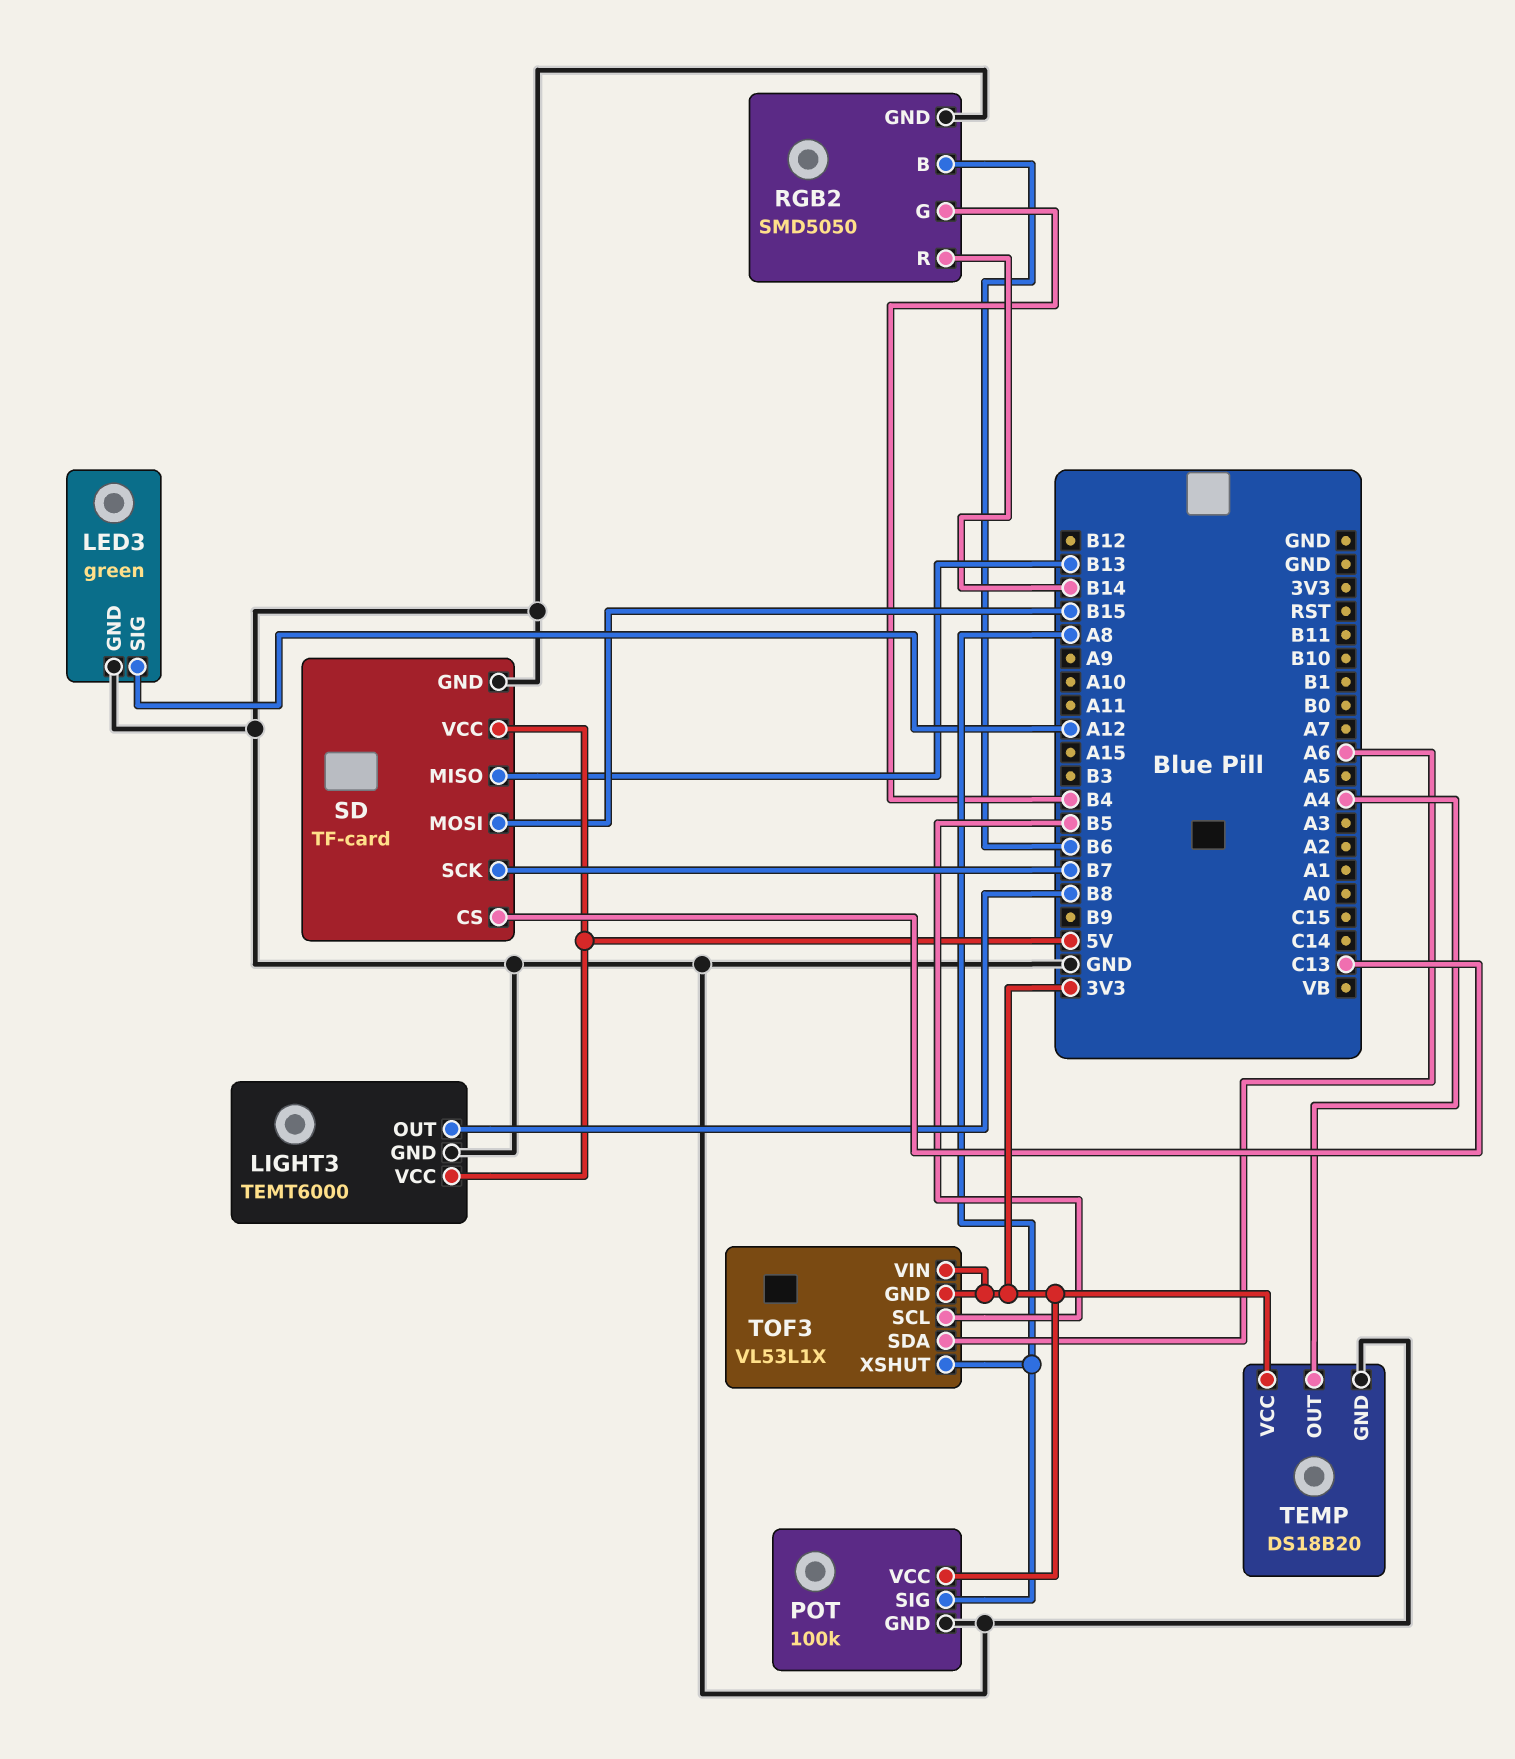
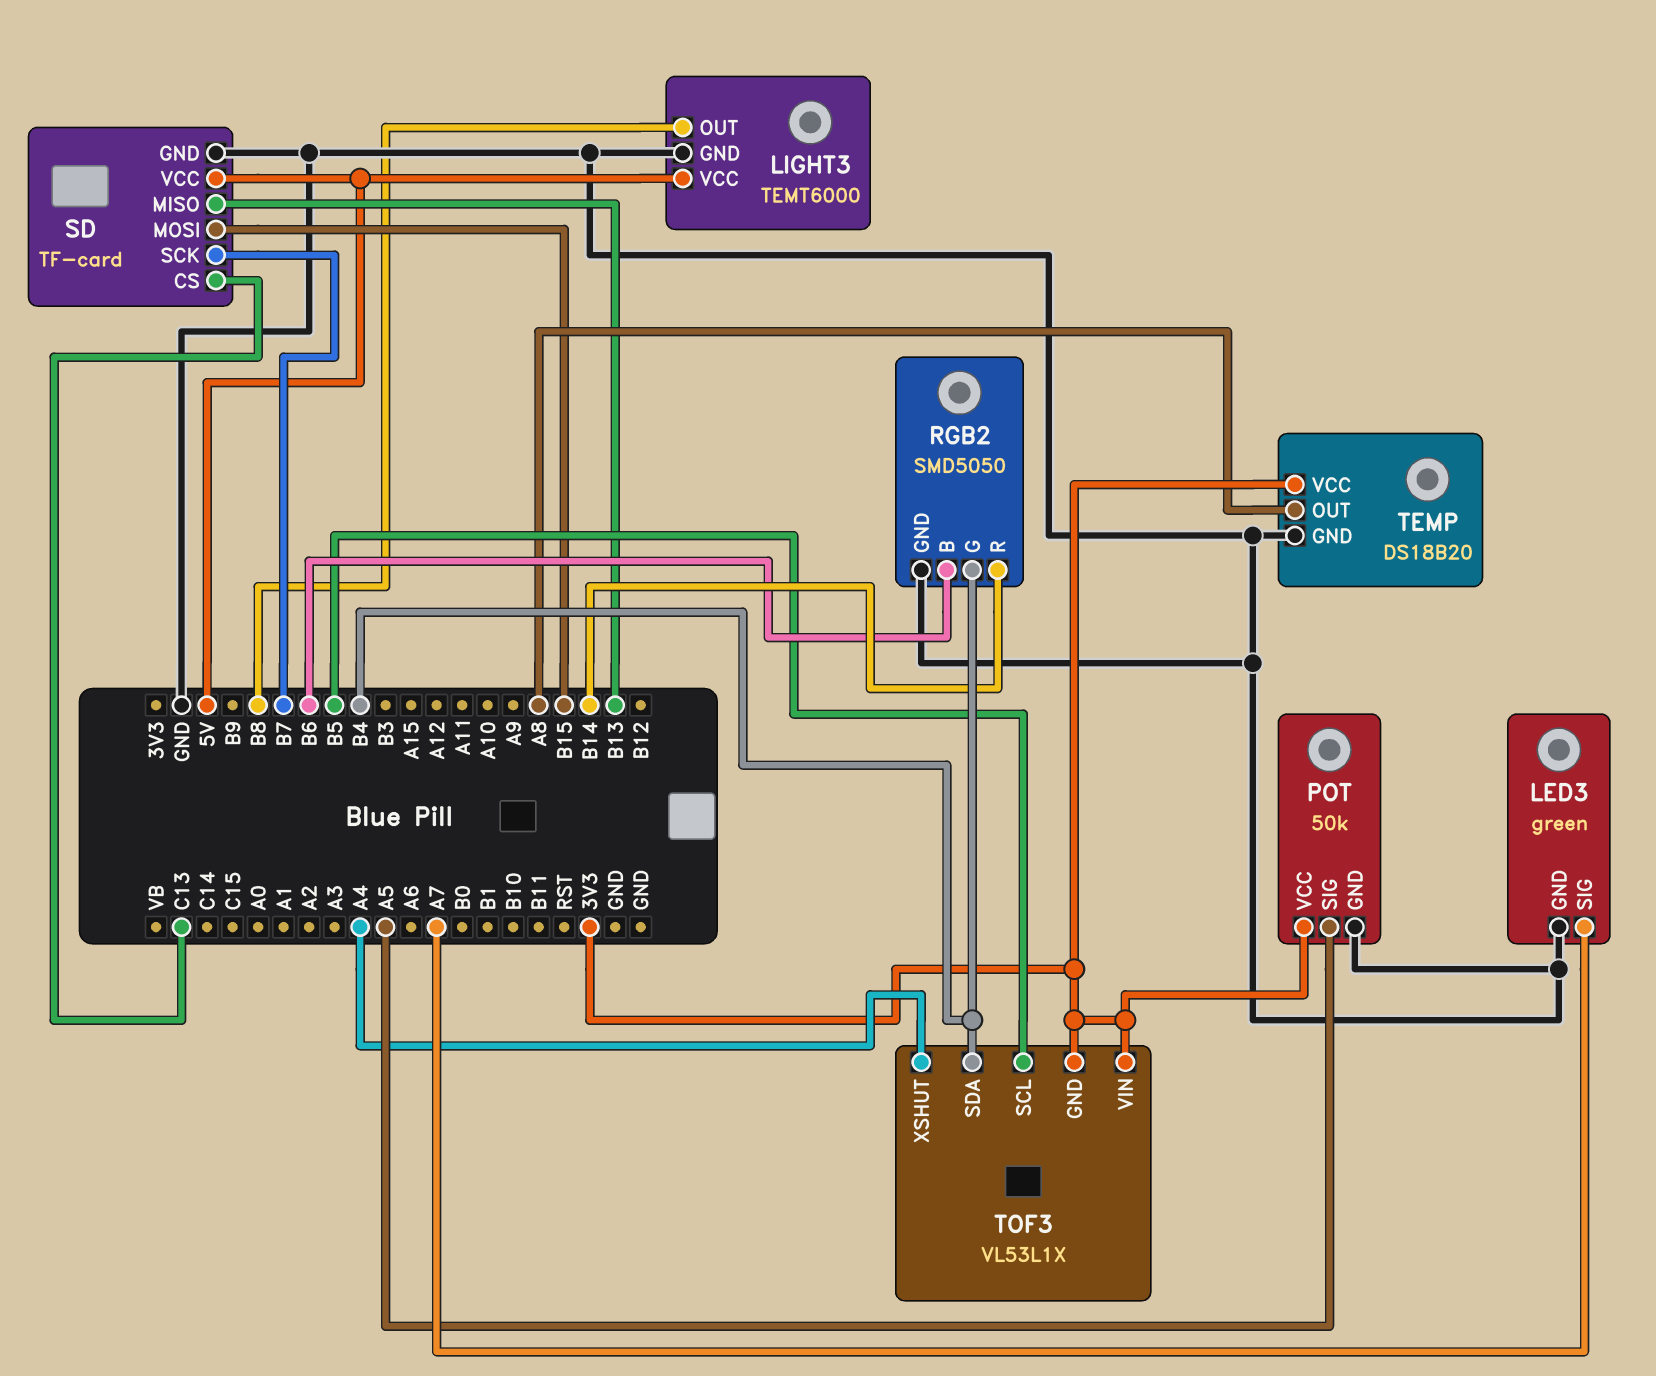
LED3 pin SIG: A12 -> A7
POT: 100k -> 50k
POT pin SIG: A8 -> A5
TEMP pin OUT: A4 -> A8
TOF3 pin SDA: A6 -> B4
TOF3 pin XSHUT: A8 -> A4

